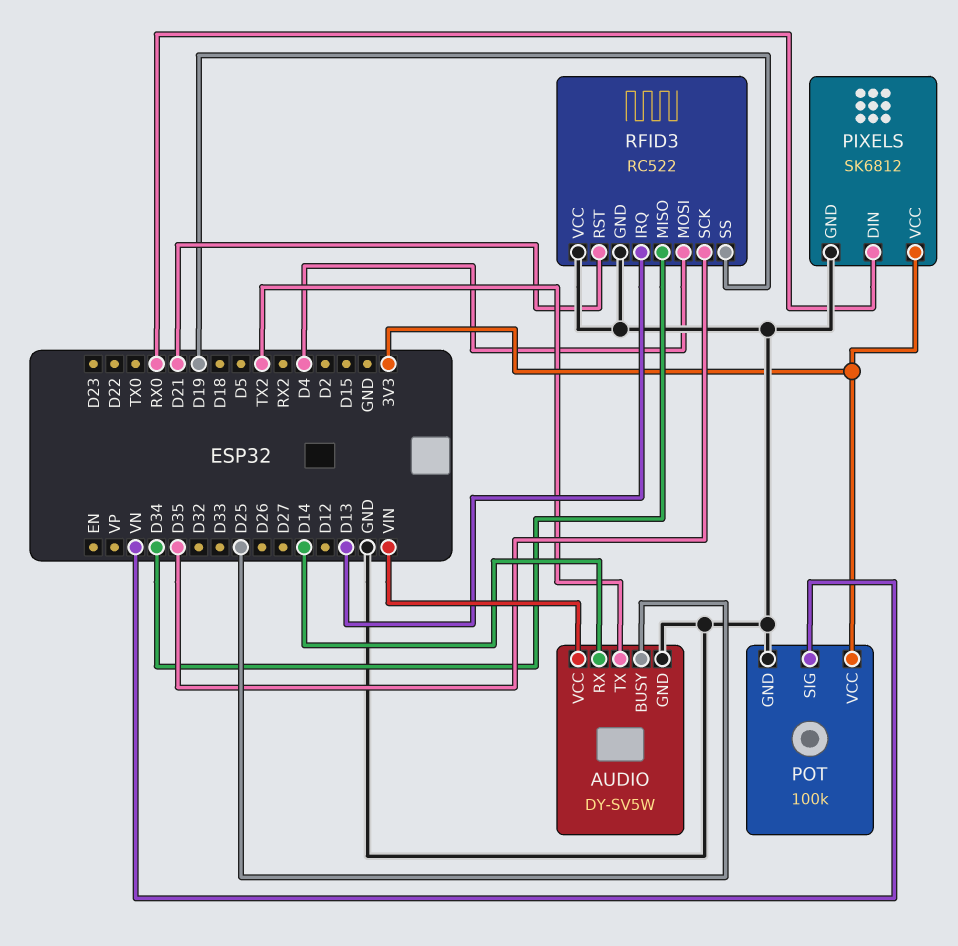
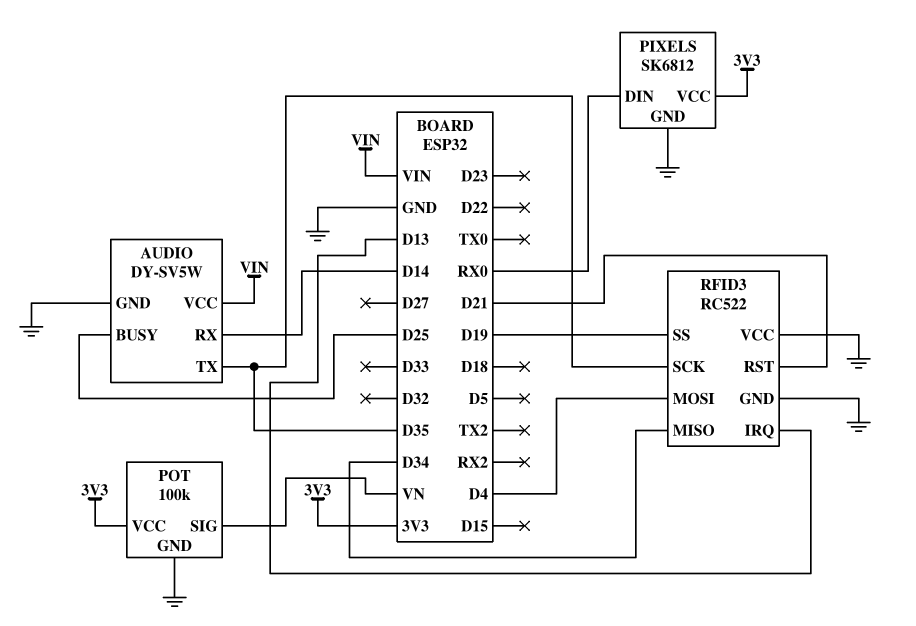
AUDIO pin TX: TX2 -> D35

